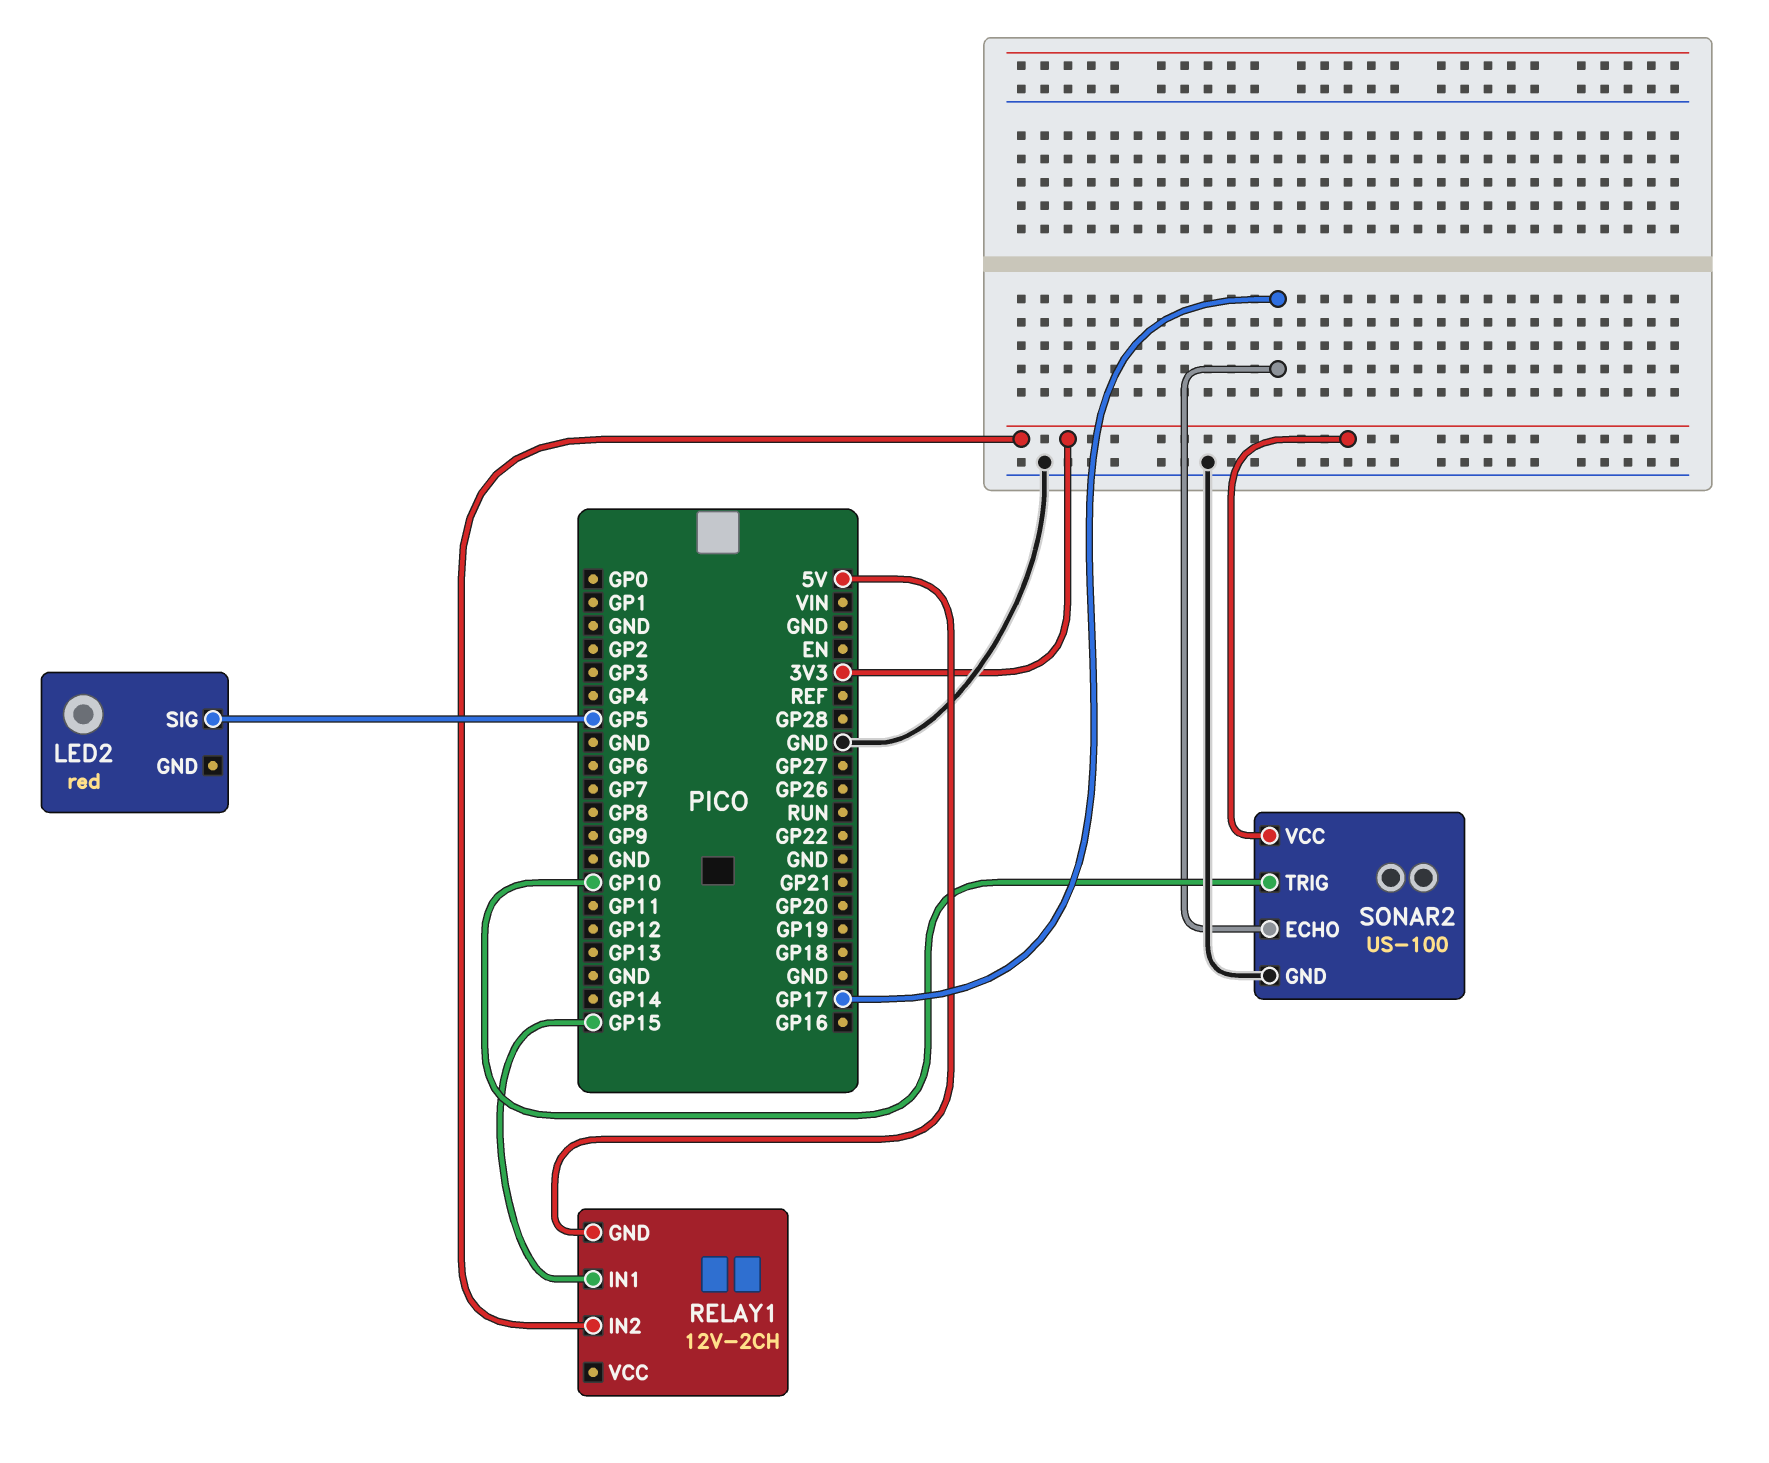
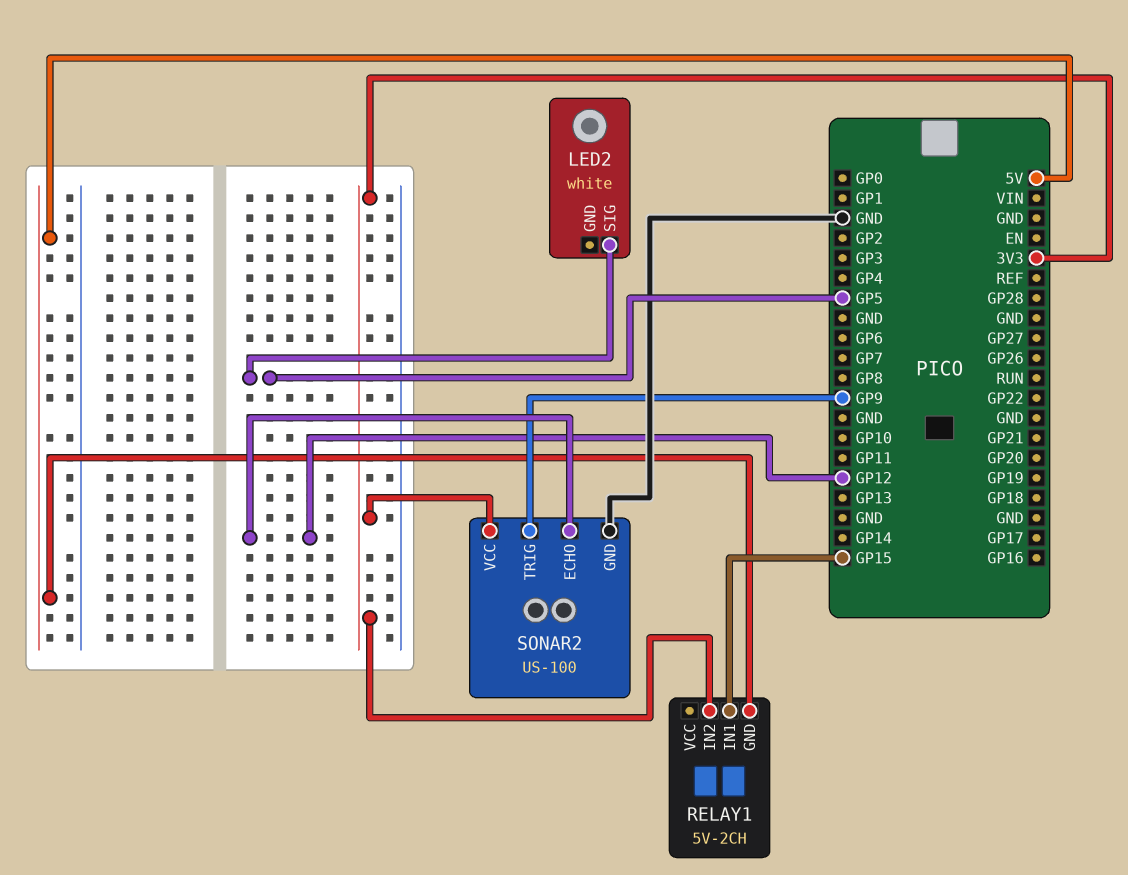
LED2: red -> white
RELAY1: 12V-2CH -> 5V-2CH
SONAR2 pin ECHO: GP17 -> GP12
SONAR2 pin TRIG: GP10 -> GP9

